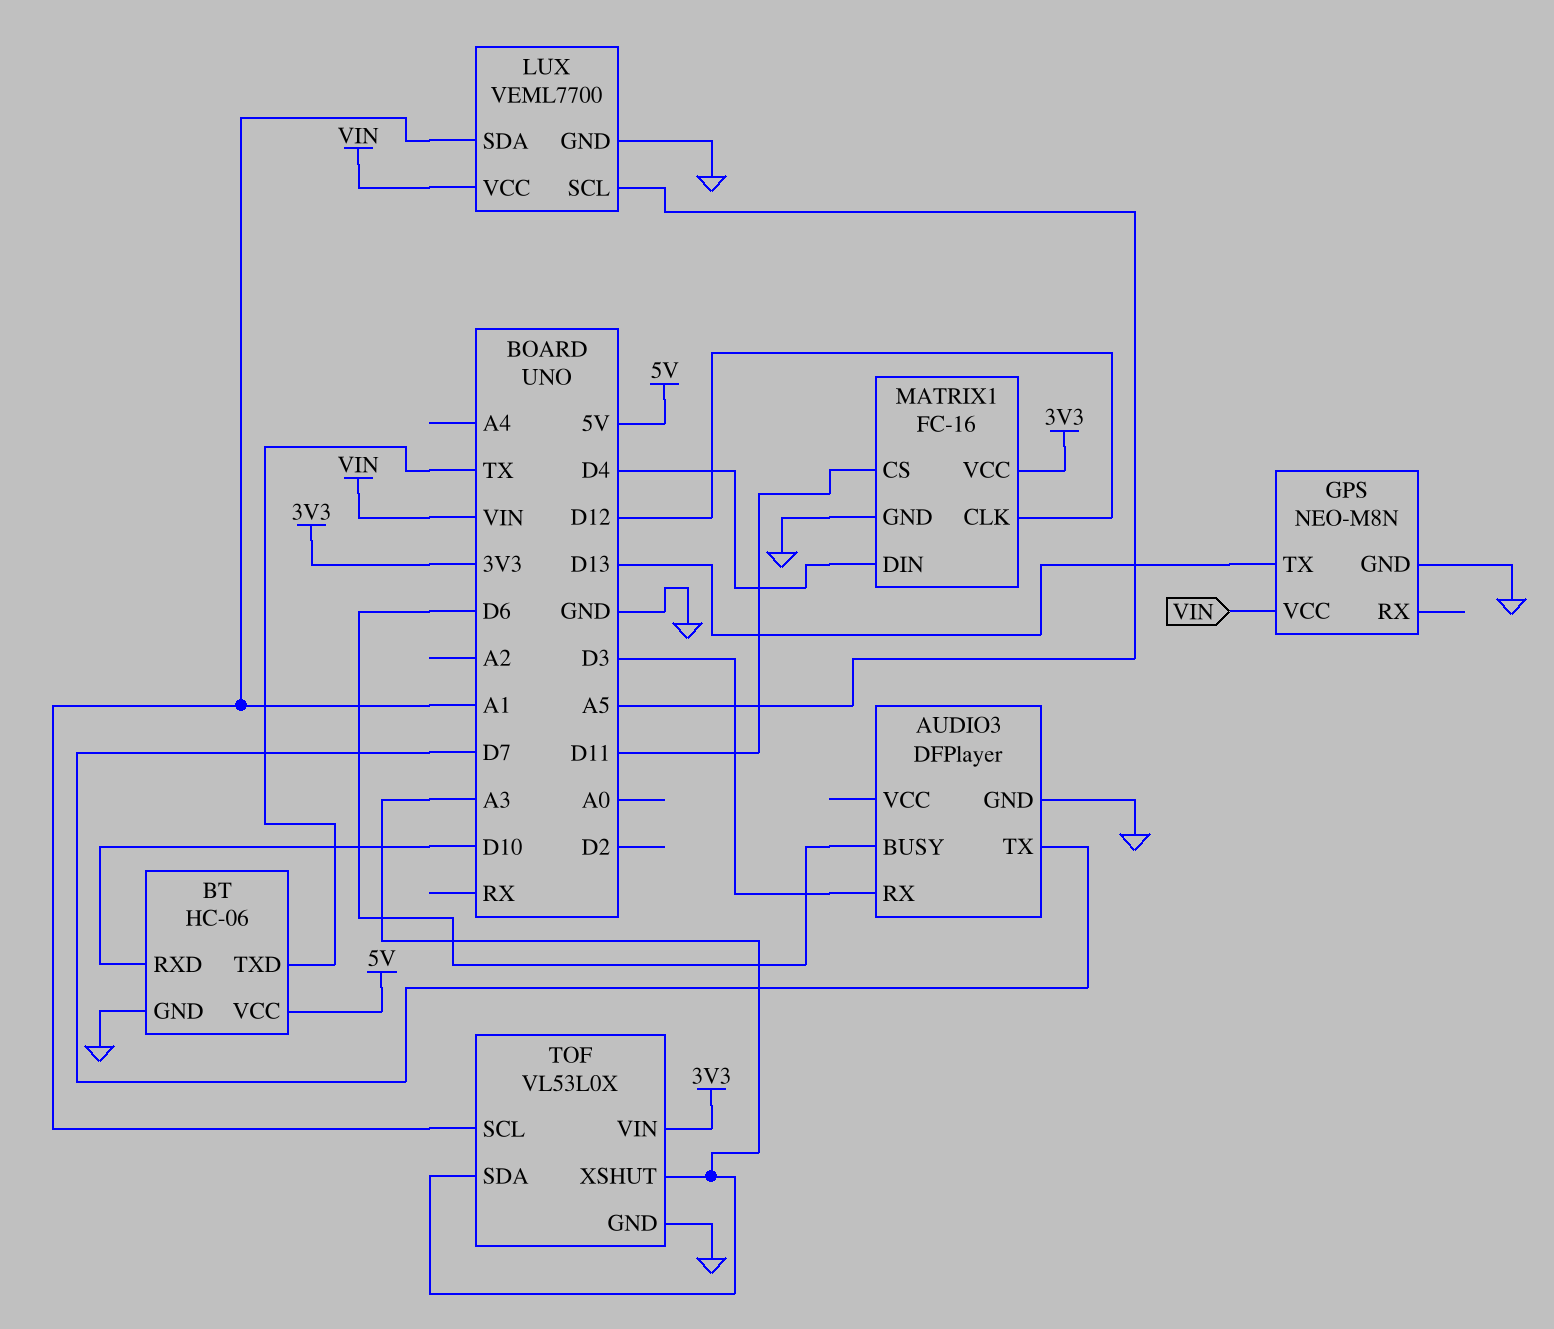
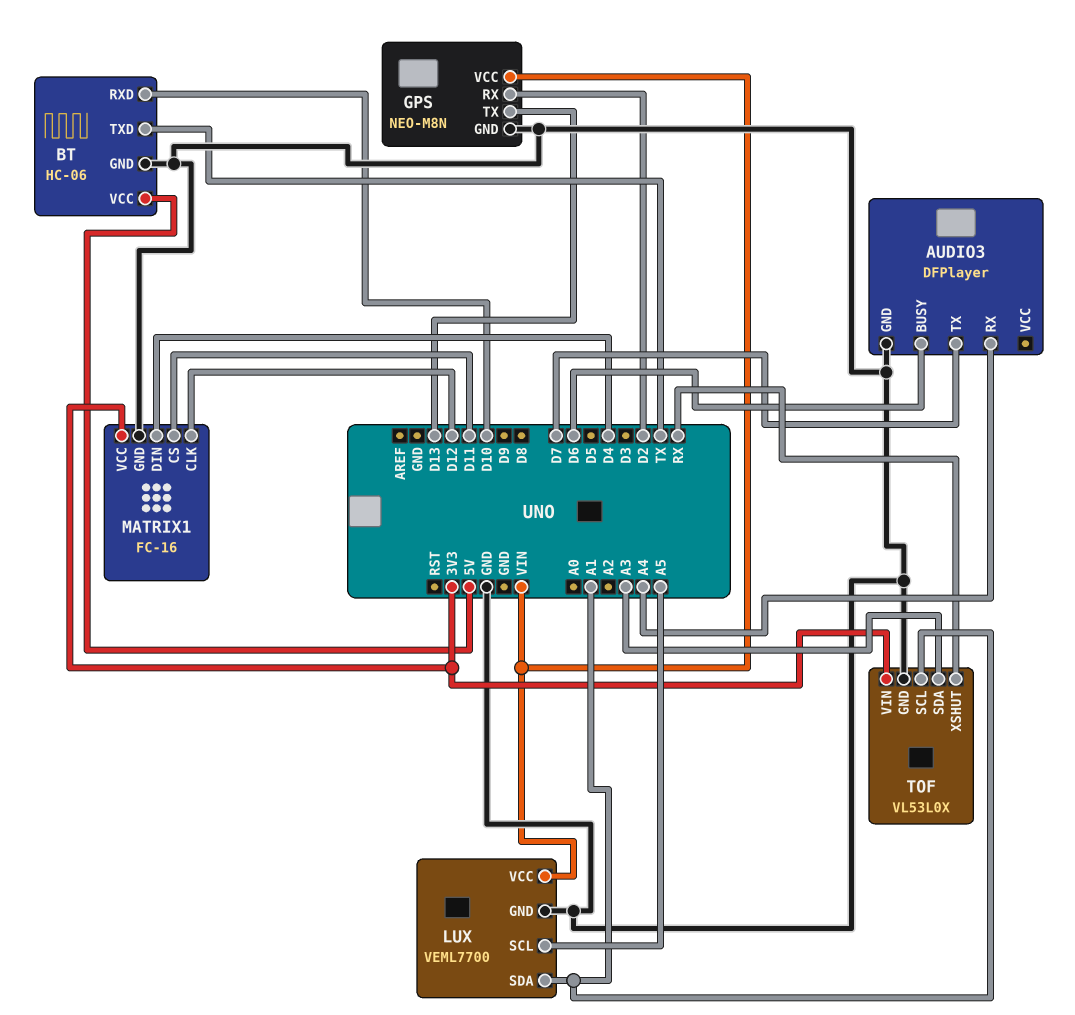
AUDIO3 pin RX: D3 -> A4
GPS pin RX: none -> D2
TOF pin XSHUT: A3 -> RX

